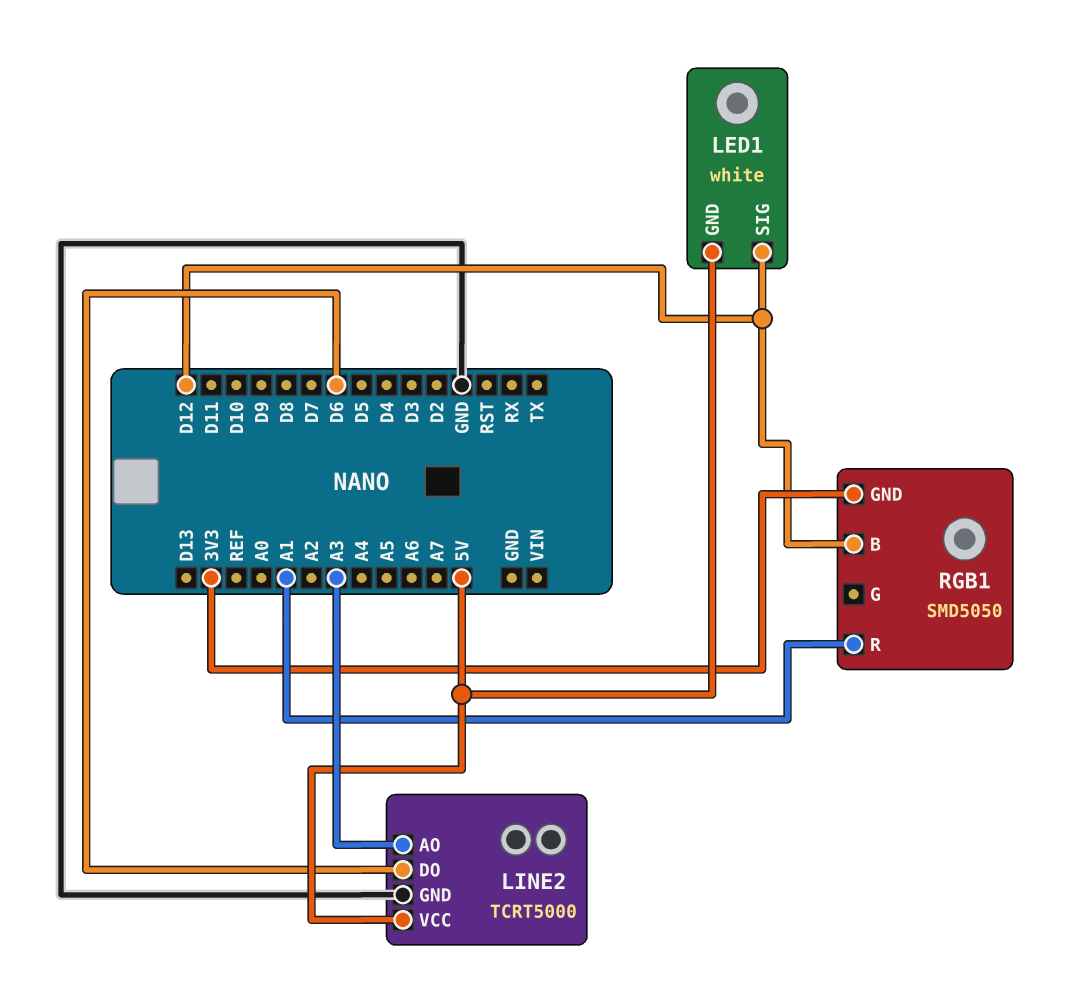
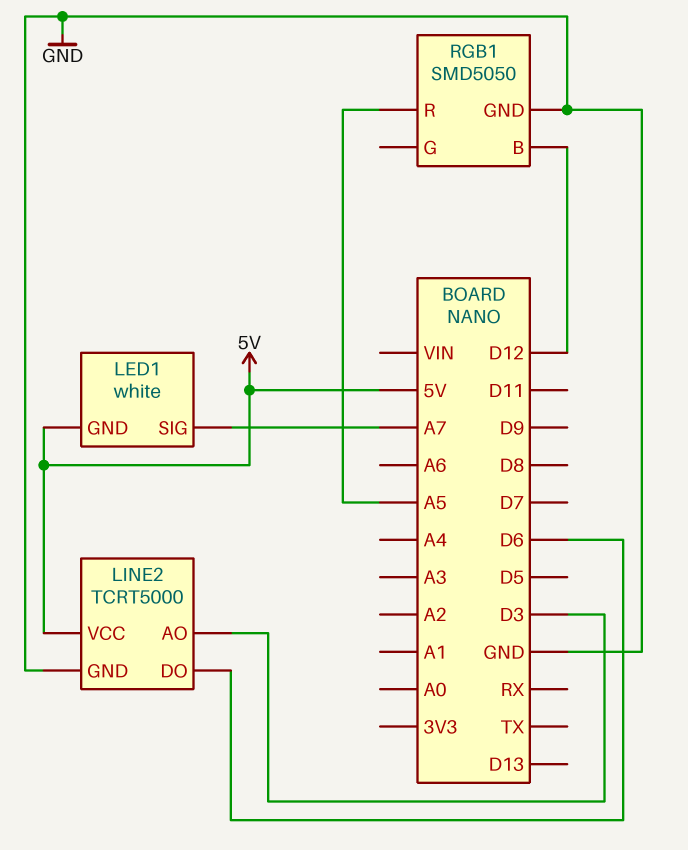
LED1 pin SIG: D12 -> A7
LINE2 pin AO: A3 -> D3
RGB1 pin GND: 3V3 -> GND
RGB1 pin R: A1 -> A5

